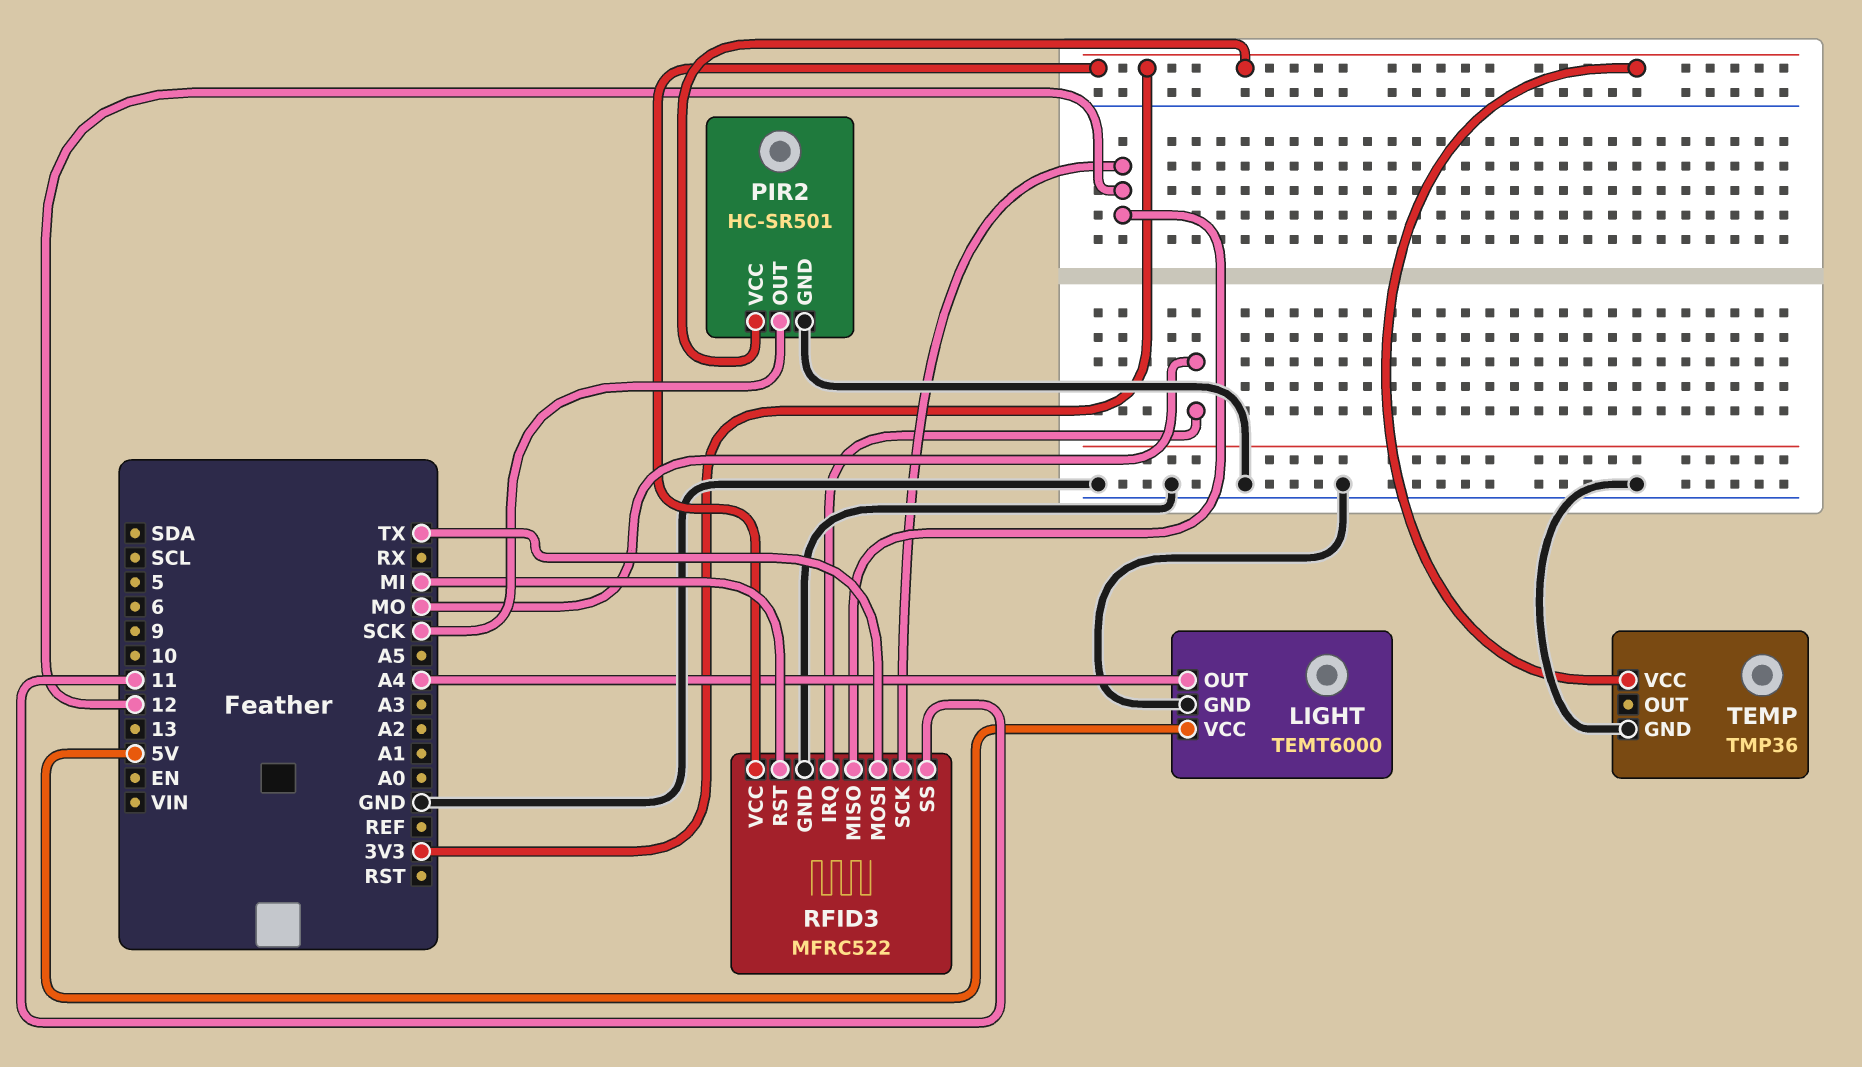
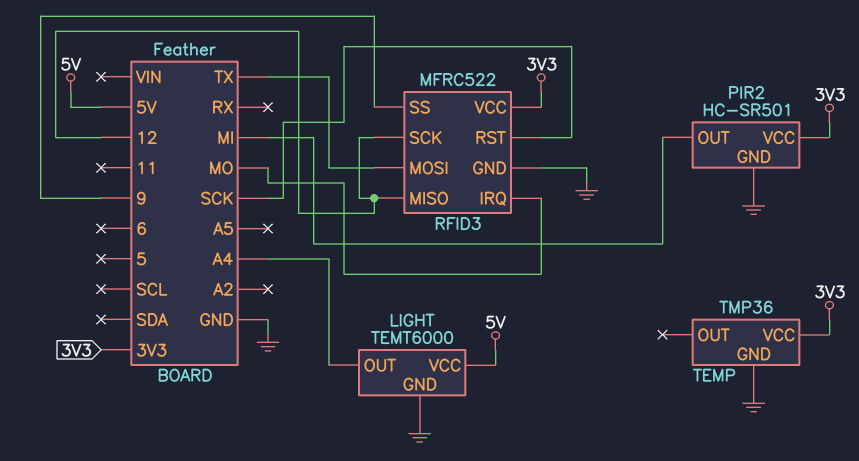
PIR2 pin OUT: SCK -> MI
RFID3 pin RST: MI -> SCK
RFID3 pin SS: 11 -> 9

